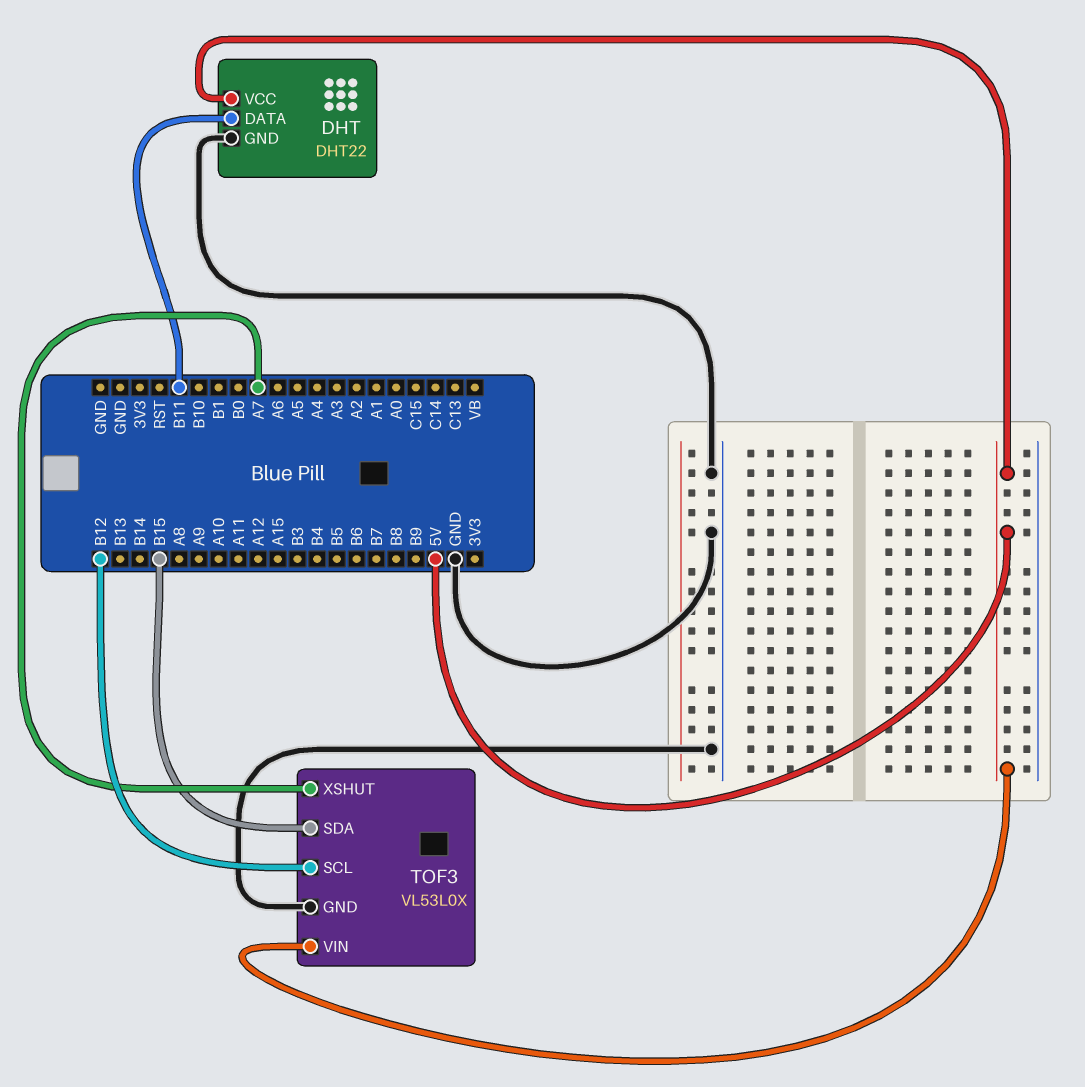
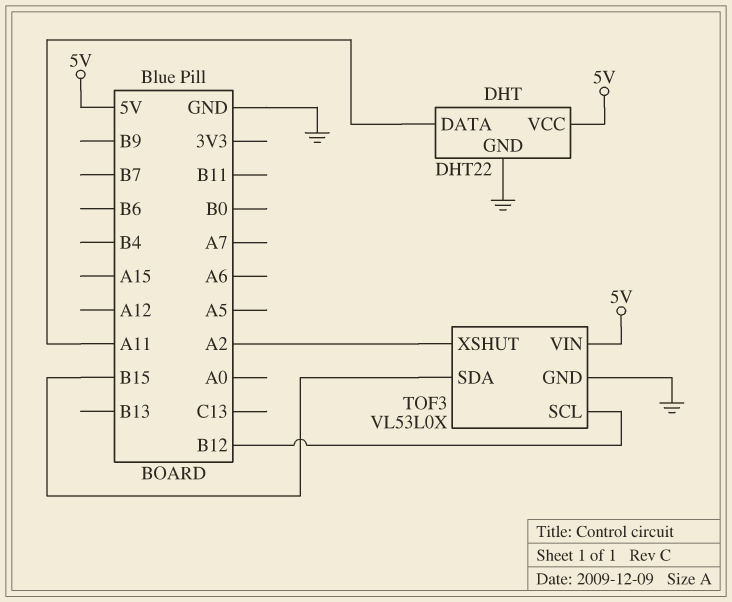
DHT pin DATA: B11 -> A11
TOF3 pin XSHUT: A7 -> A2

